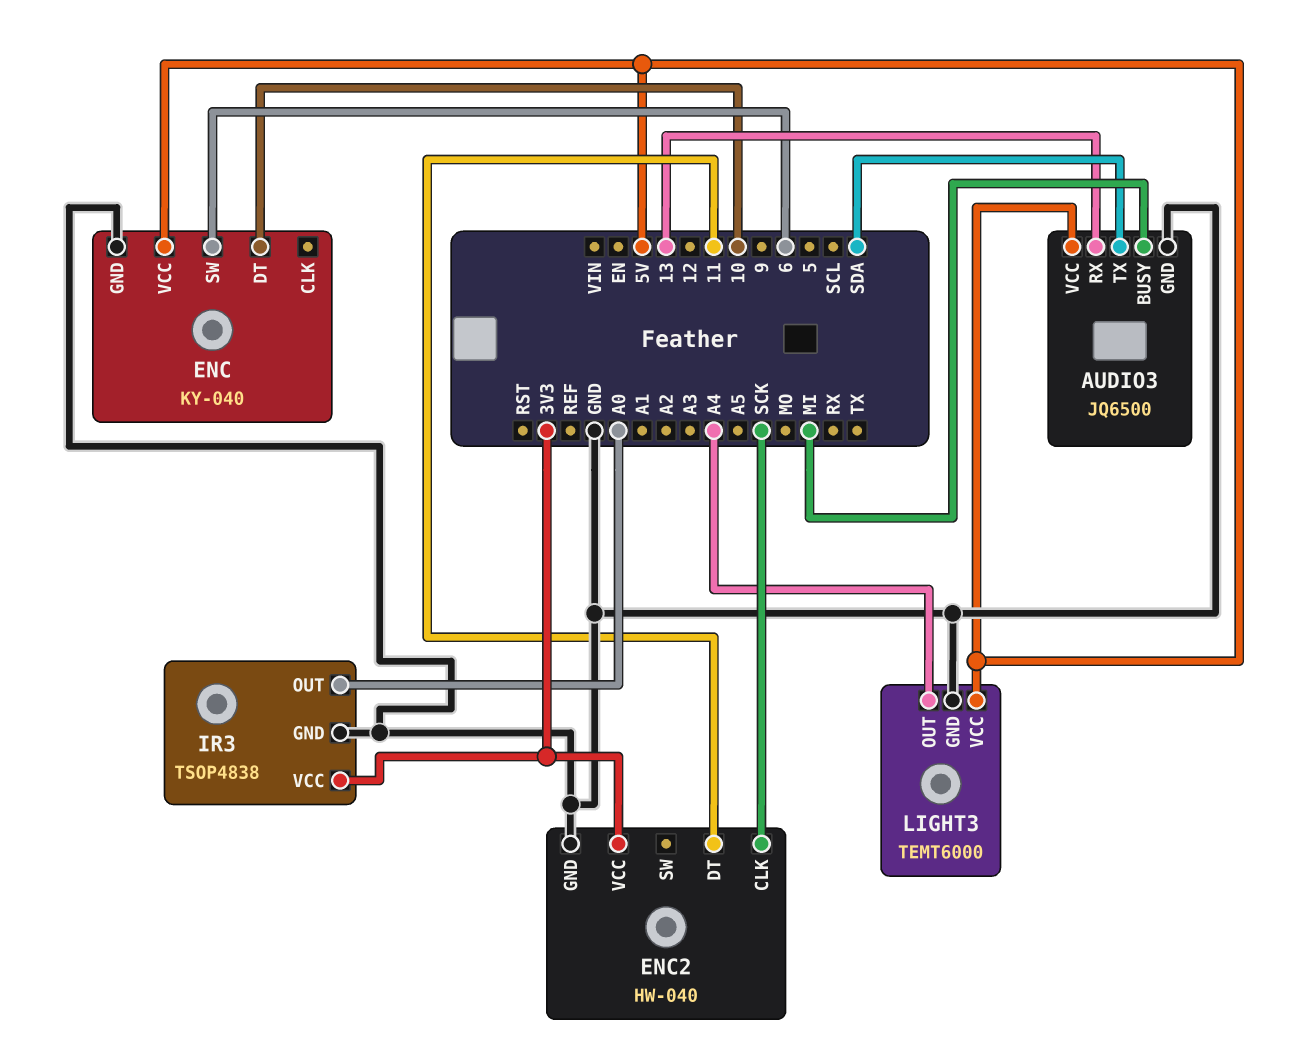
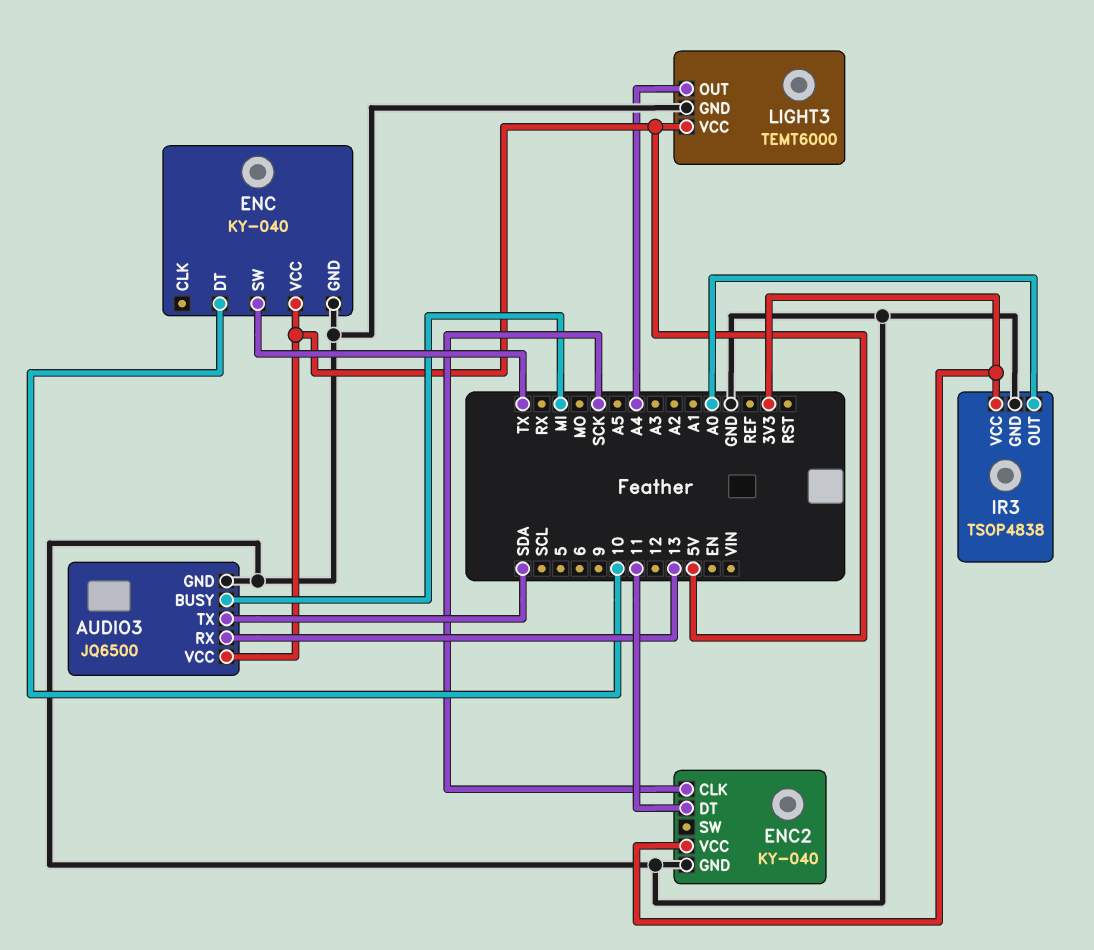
ENC pin SW: 6 -> TX
ENC2: HW-040 -> KY-040

